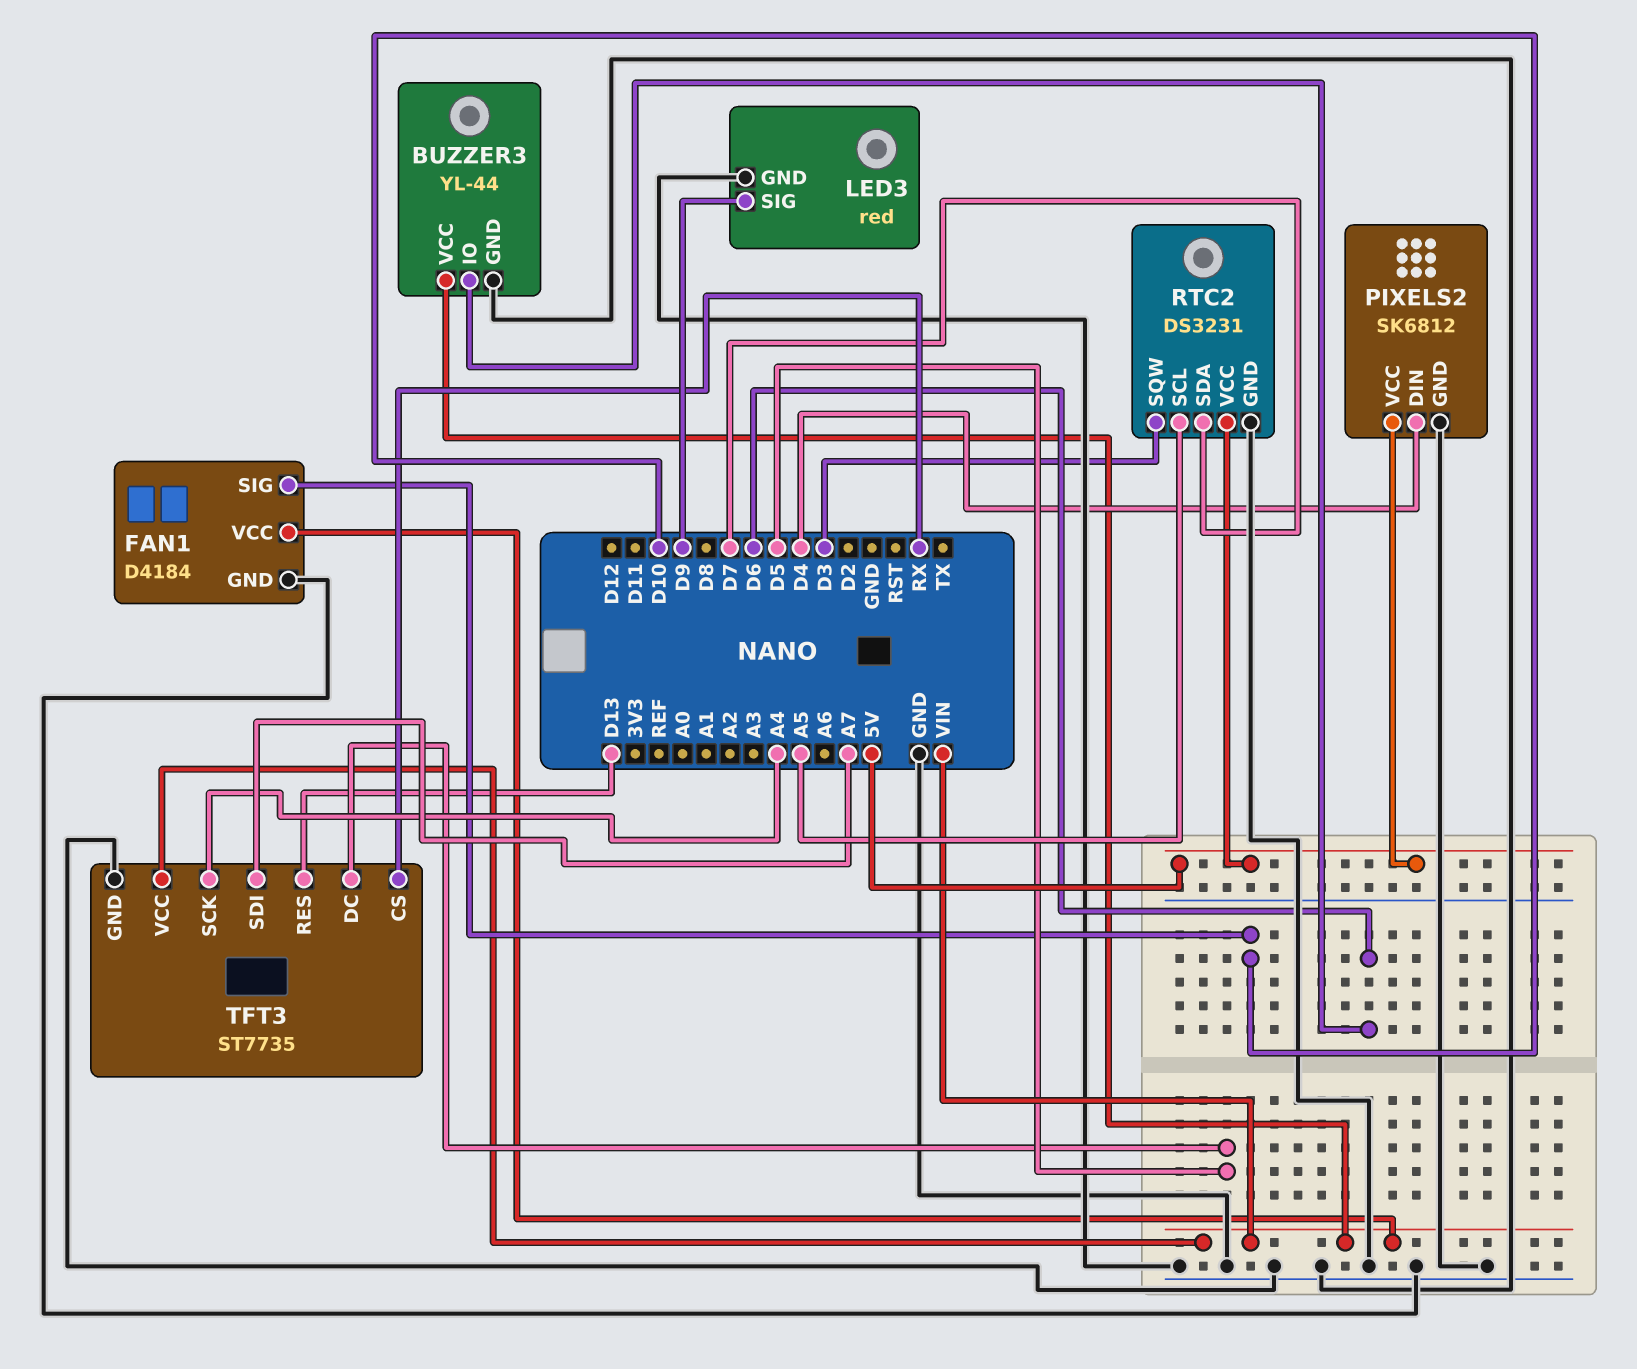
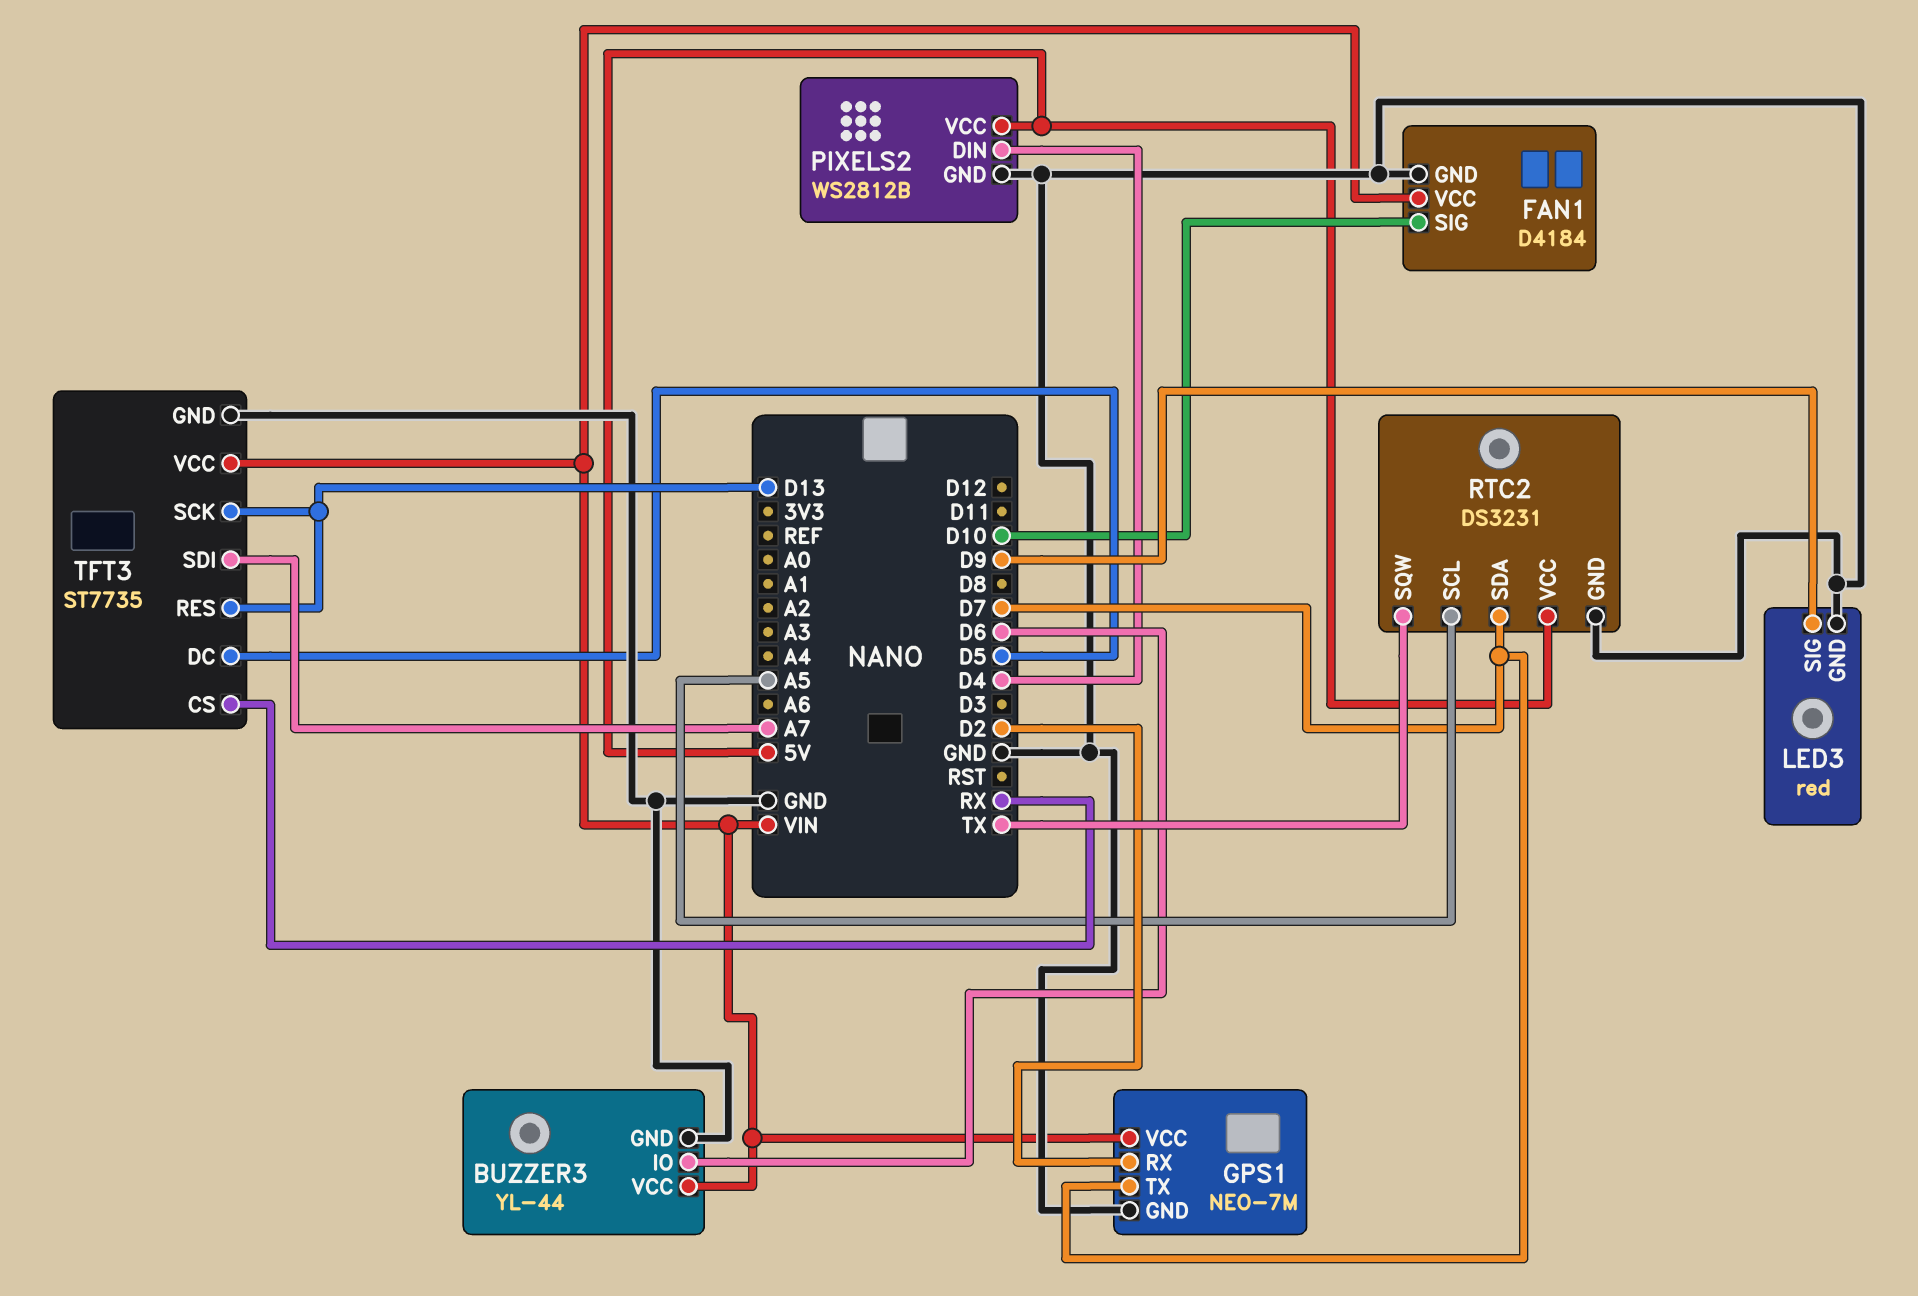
GPS1: none -> NEO-7M
GPS1 pin GND: none -> GND
GPS1 pin RX: none -> D2
GPS1 pin TX: none -> D7
GPS1 pin VCC: none -> VIN
PIXELS2: SK6812 -> WS2812B
RTC2 pin SQW: D3 -> TX
TFT3 pin SCK: A4 -> D13

